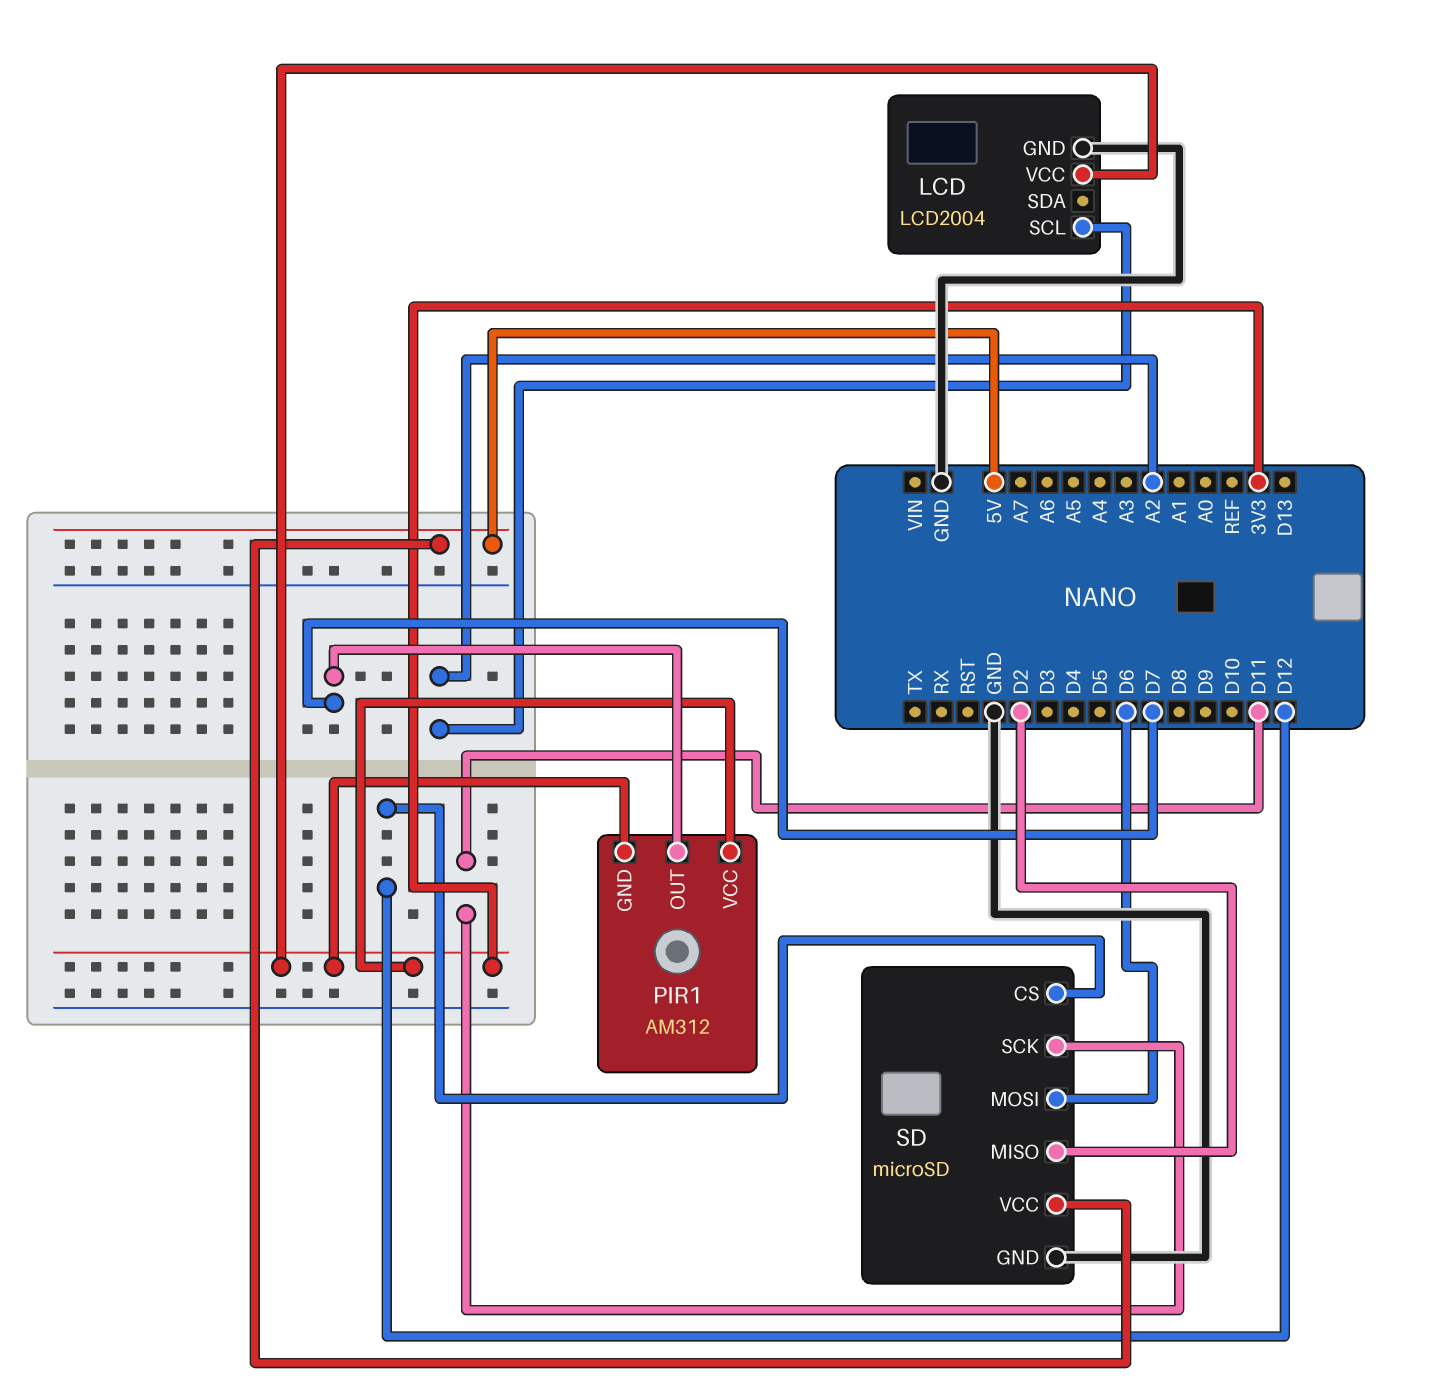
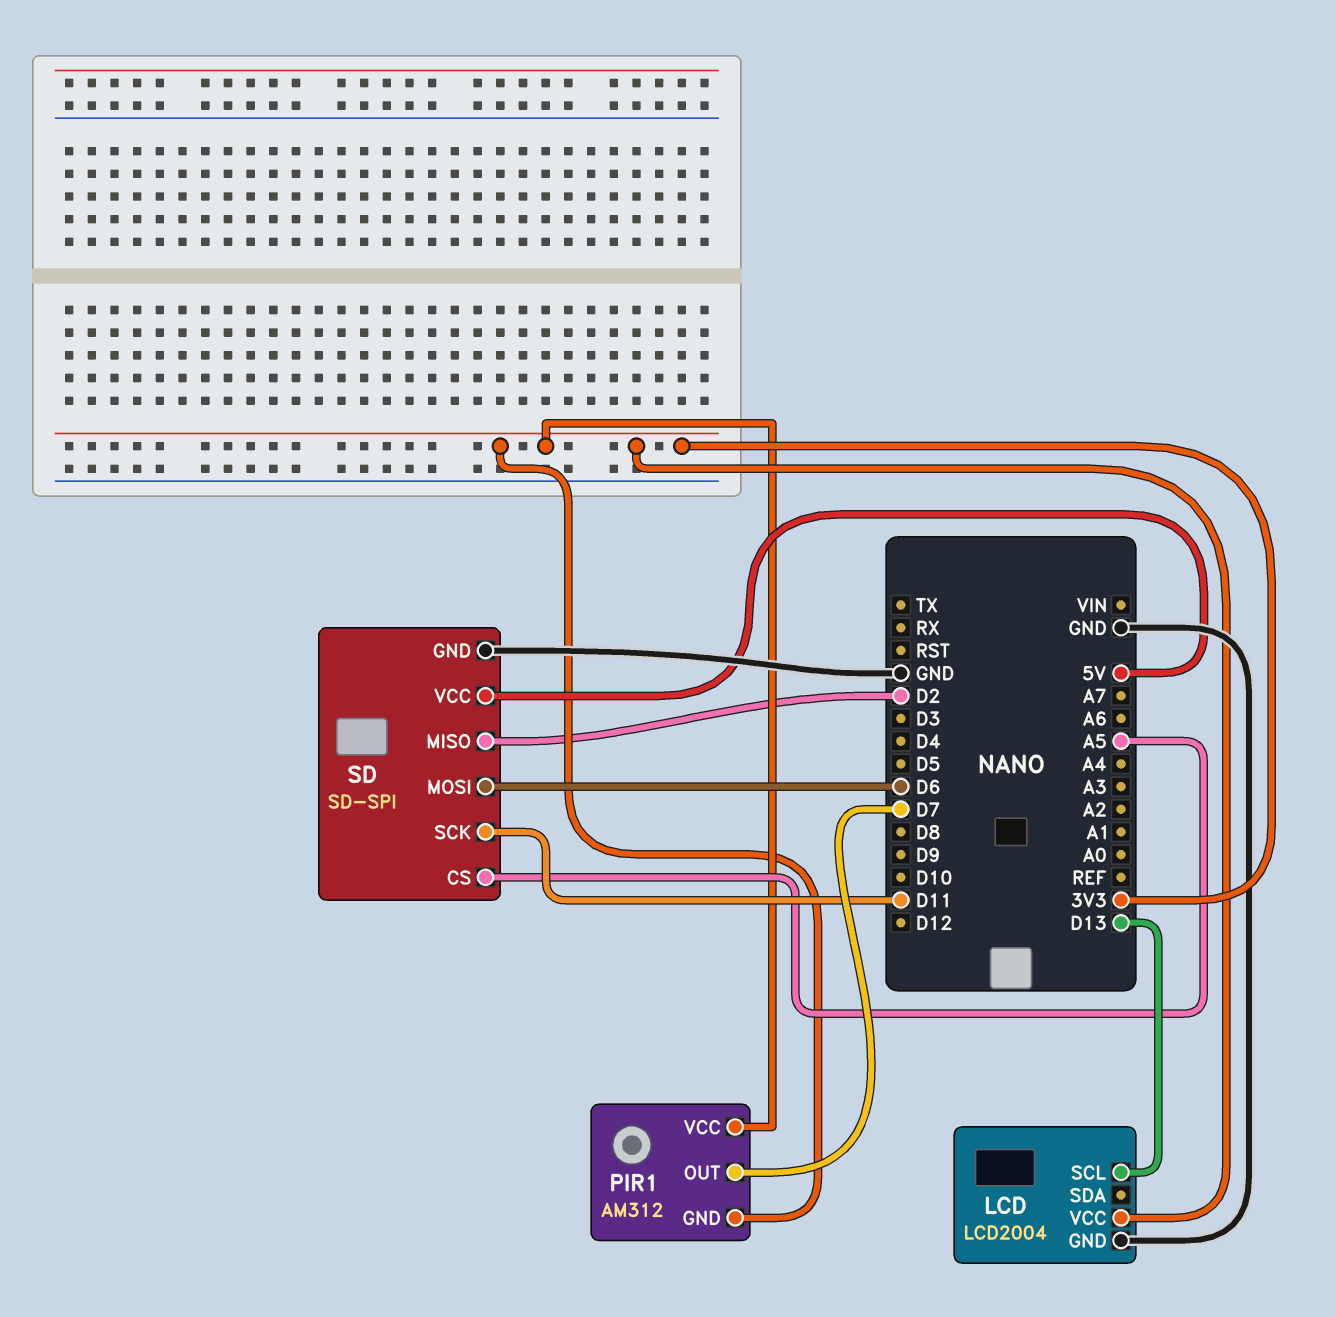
LCD pin SCL: A2 -> D13
SD: microSD -> SD-SPI
SD pin CS: D12 -> A5

